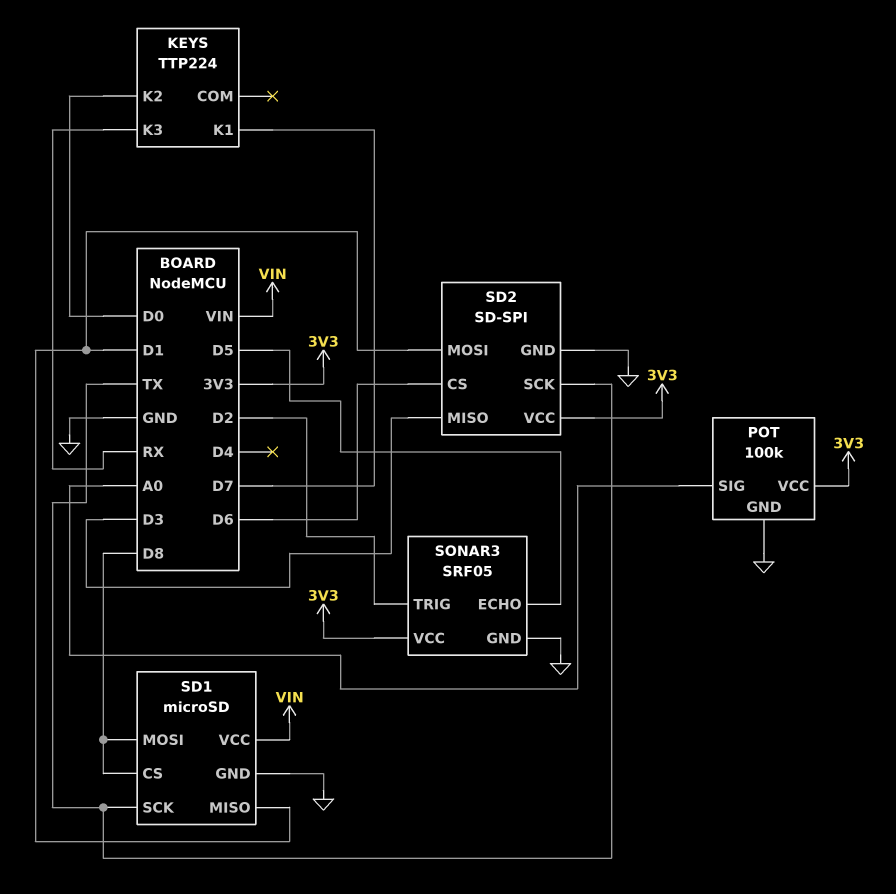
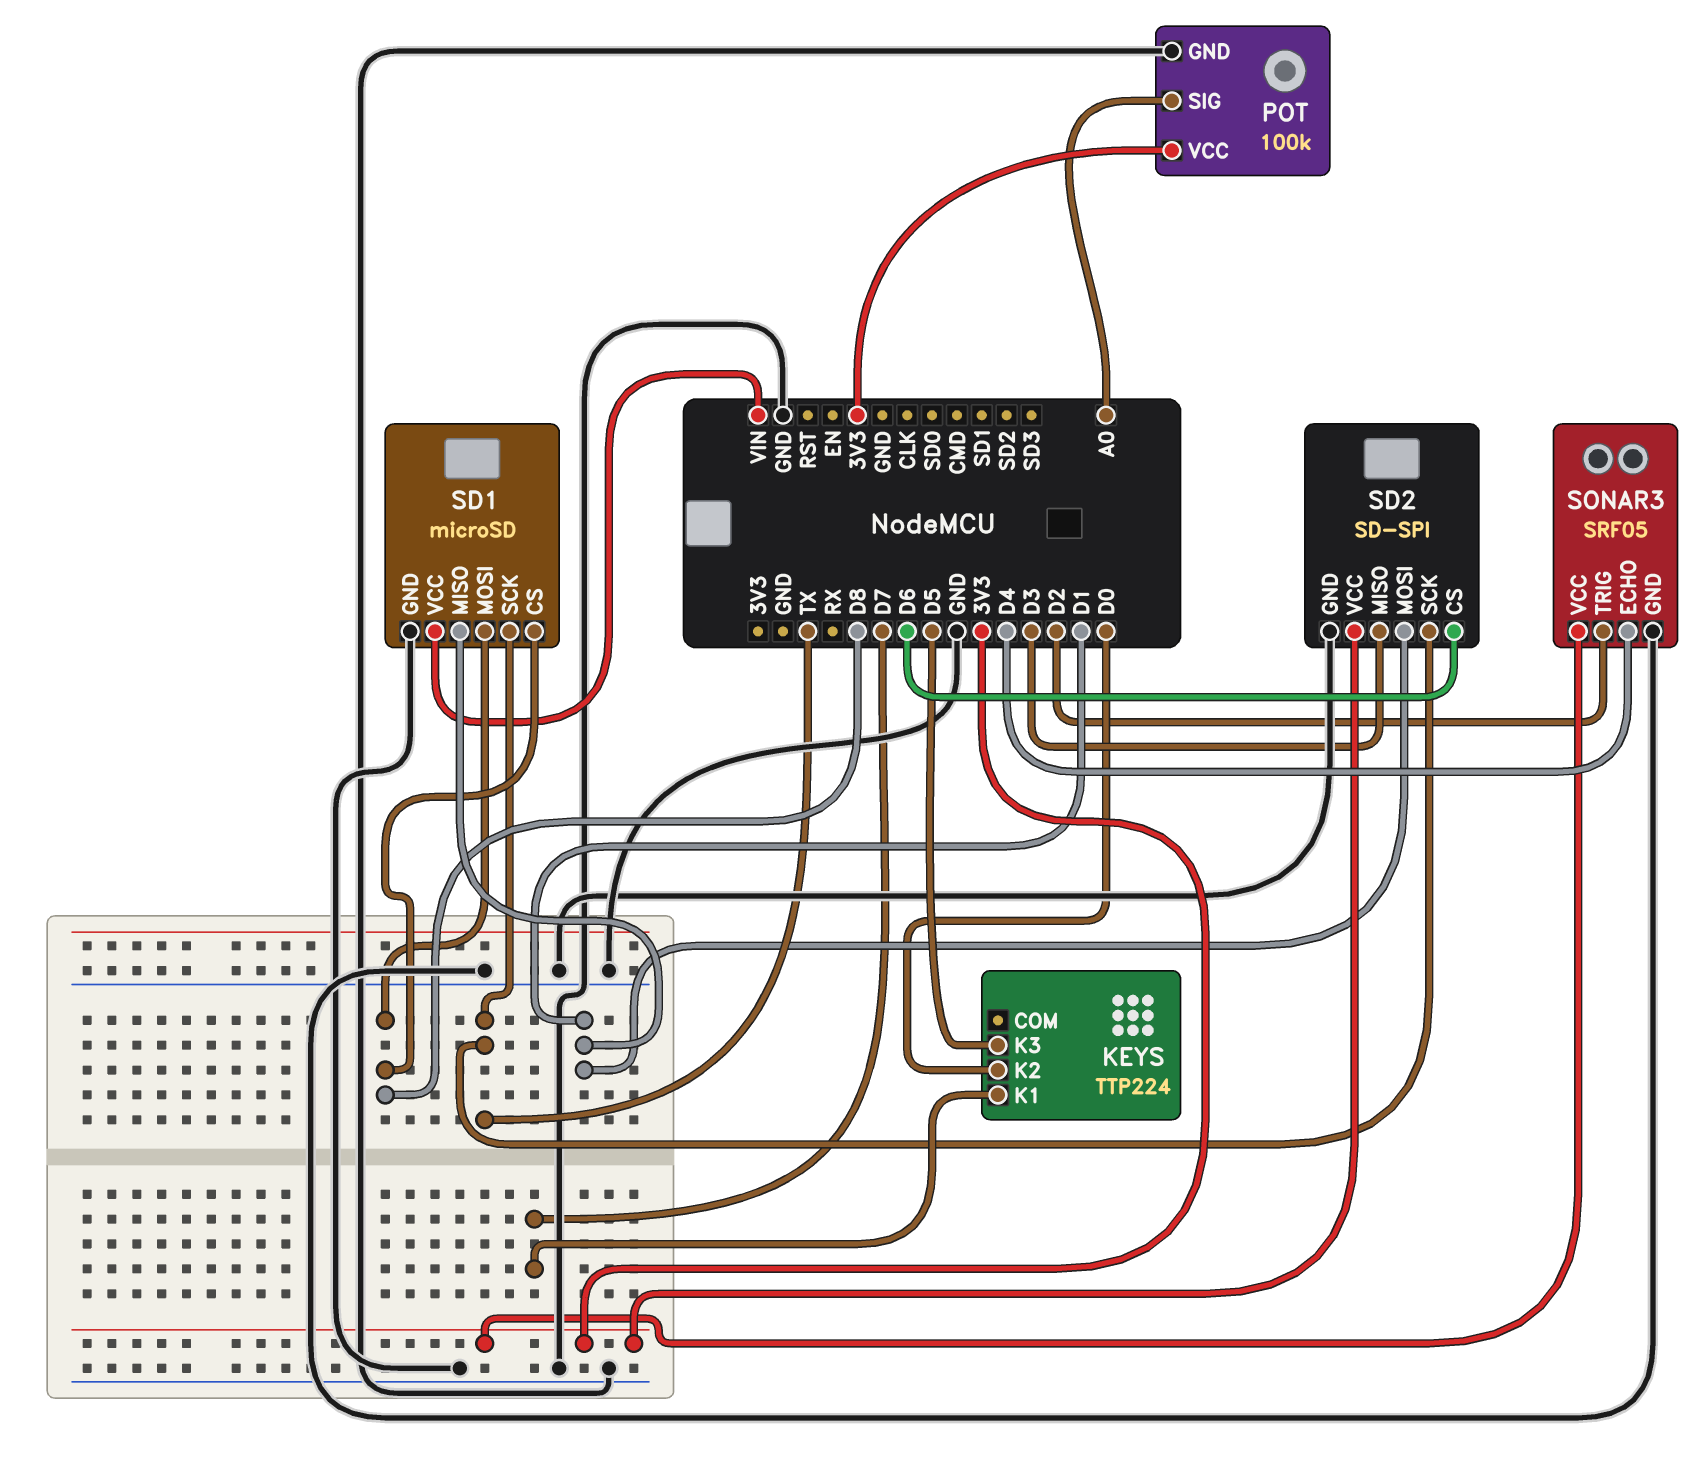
KEYS pin K3: RX -> D5
SONAR3 pin ECHO: D5 -> D4

